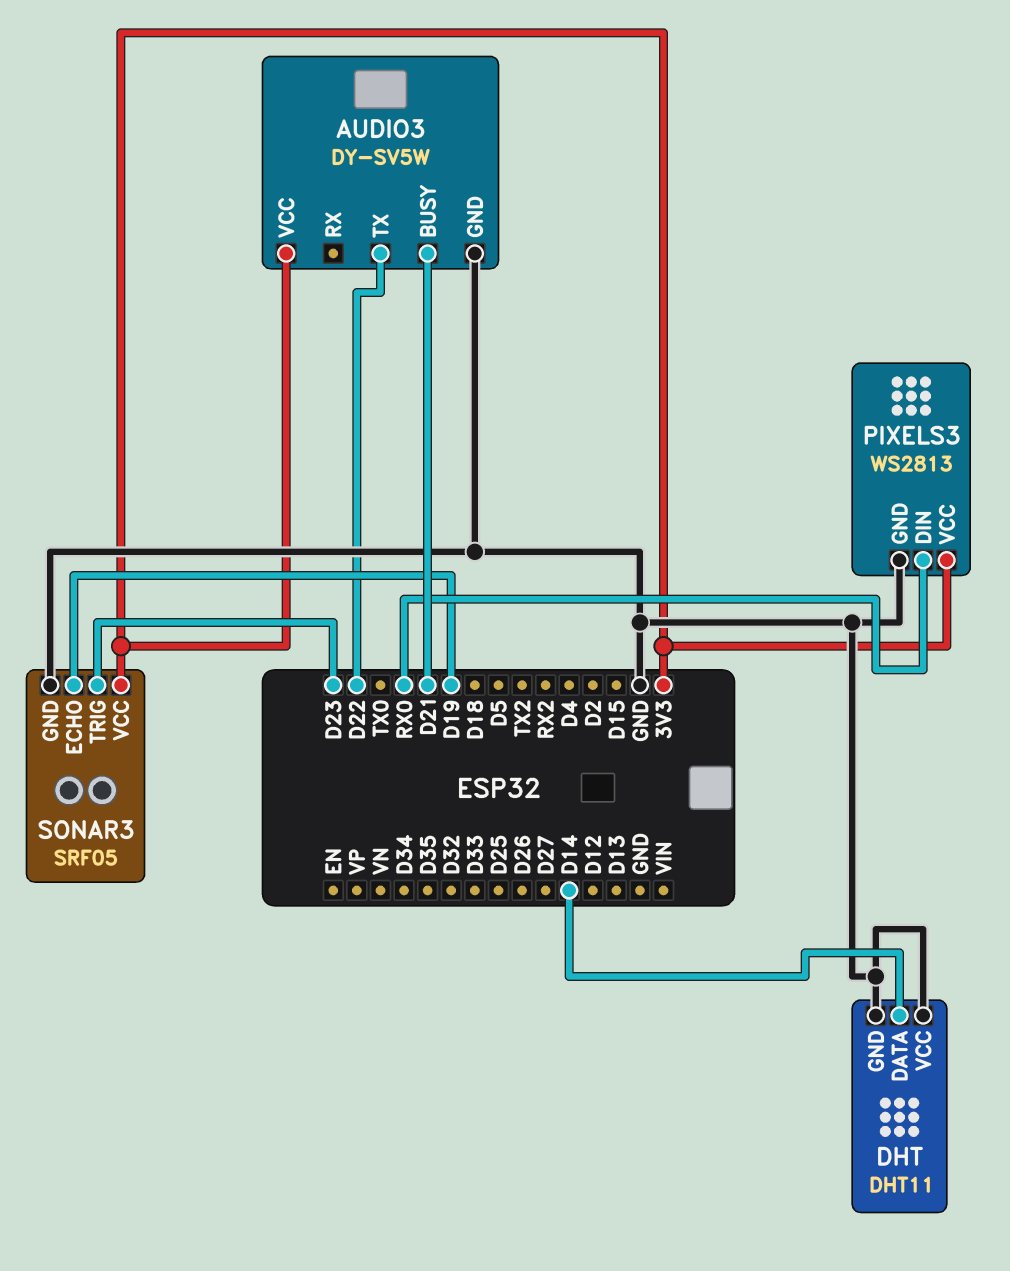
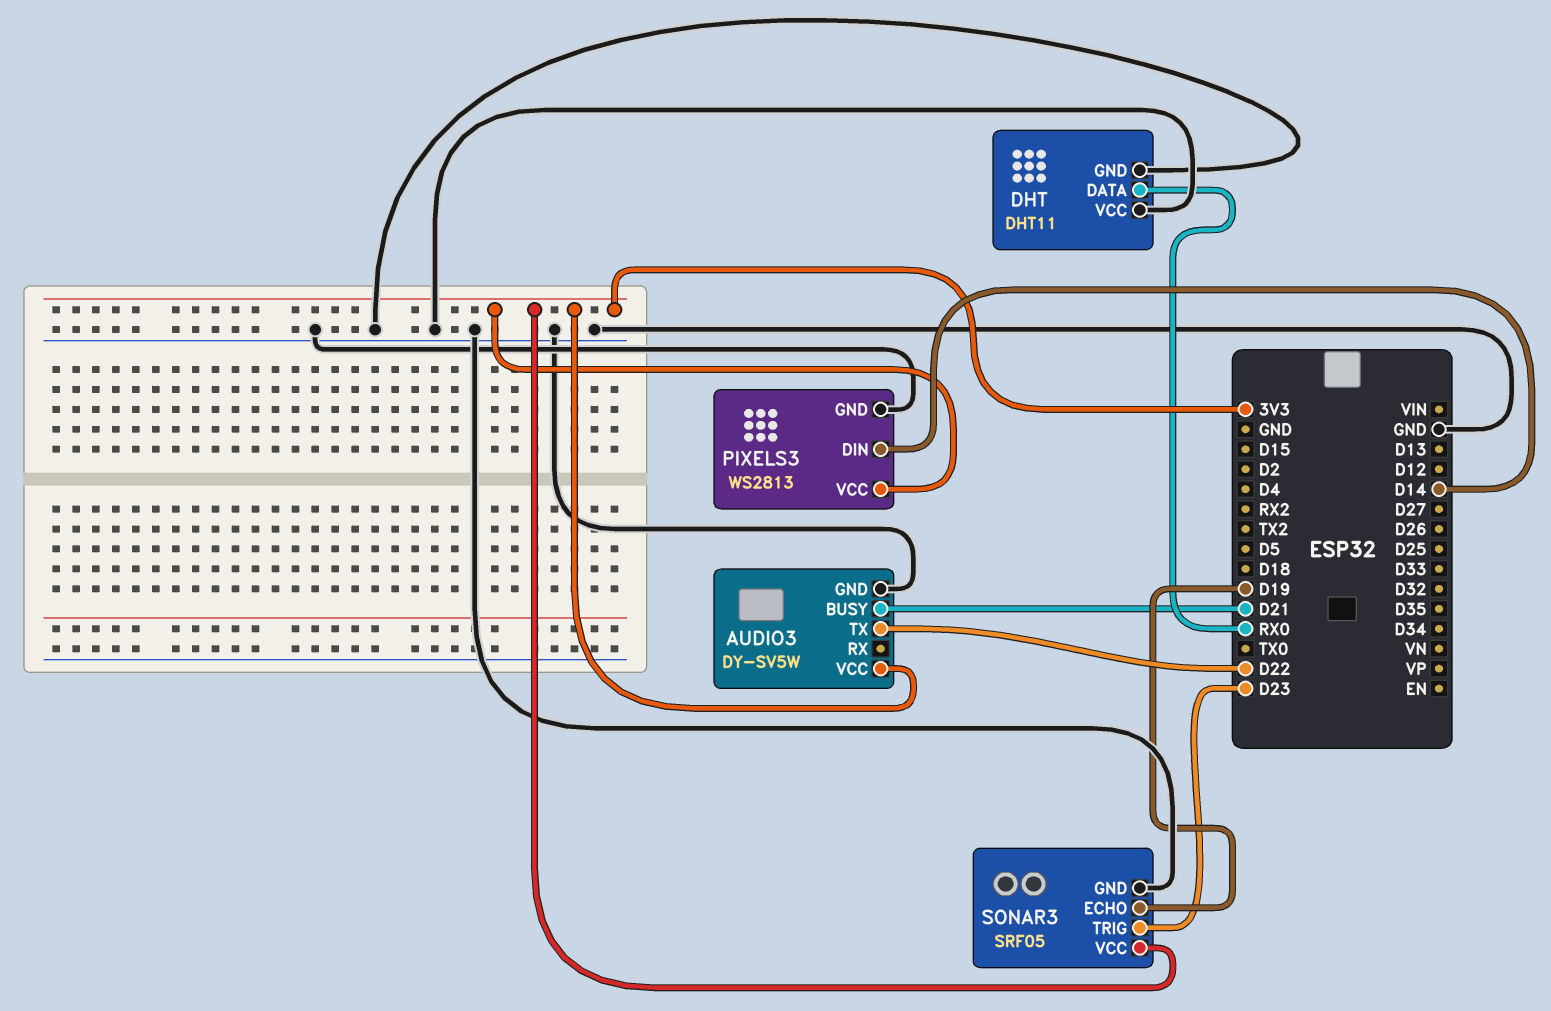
DHT pin DATA: D14 -> RX0
PIXELS3 pin DIN: RX0 -> D14

